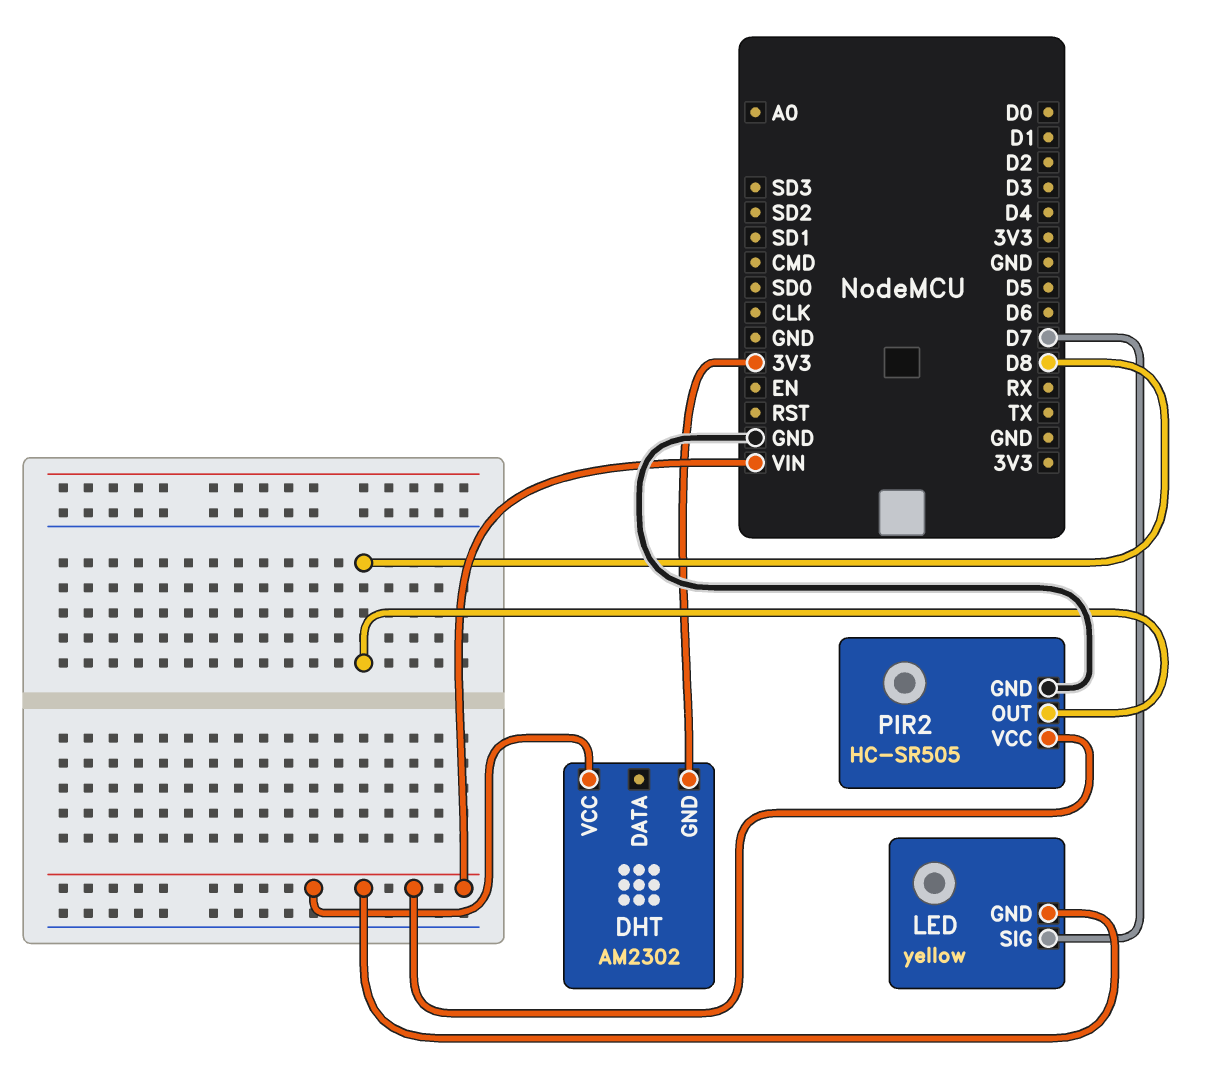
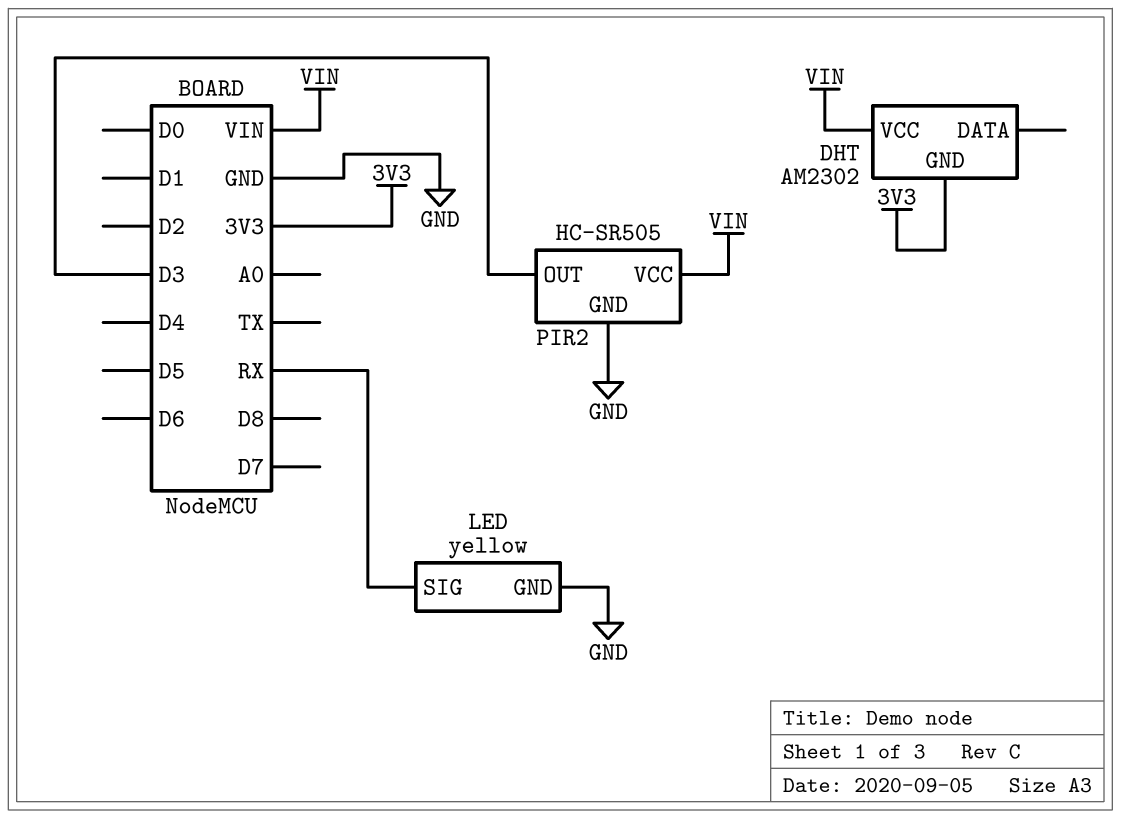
LED pin GND: VIN -> GND
LED pin SIG: D7 -> RX
PIR2 pin OUT: D8 -> D3

